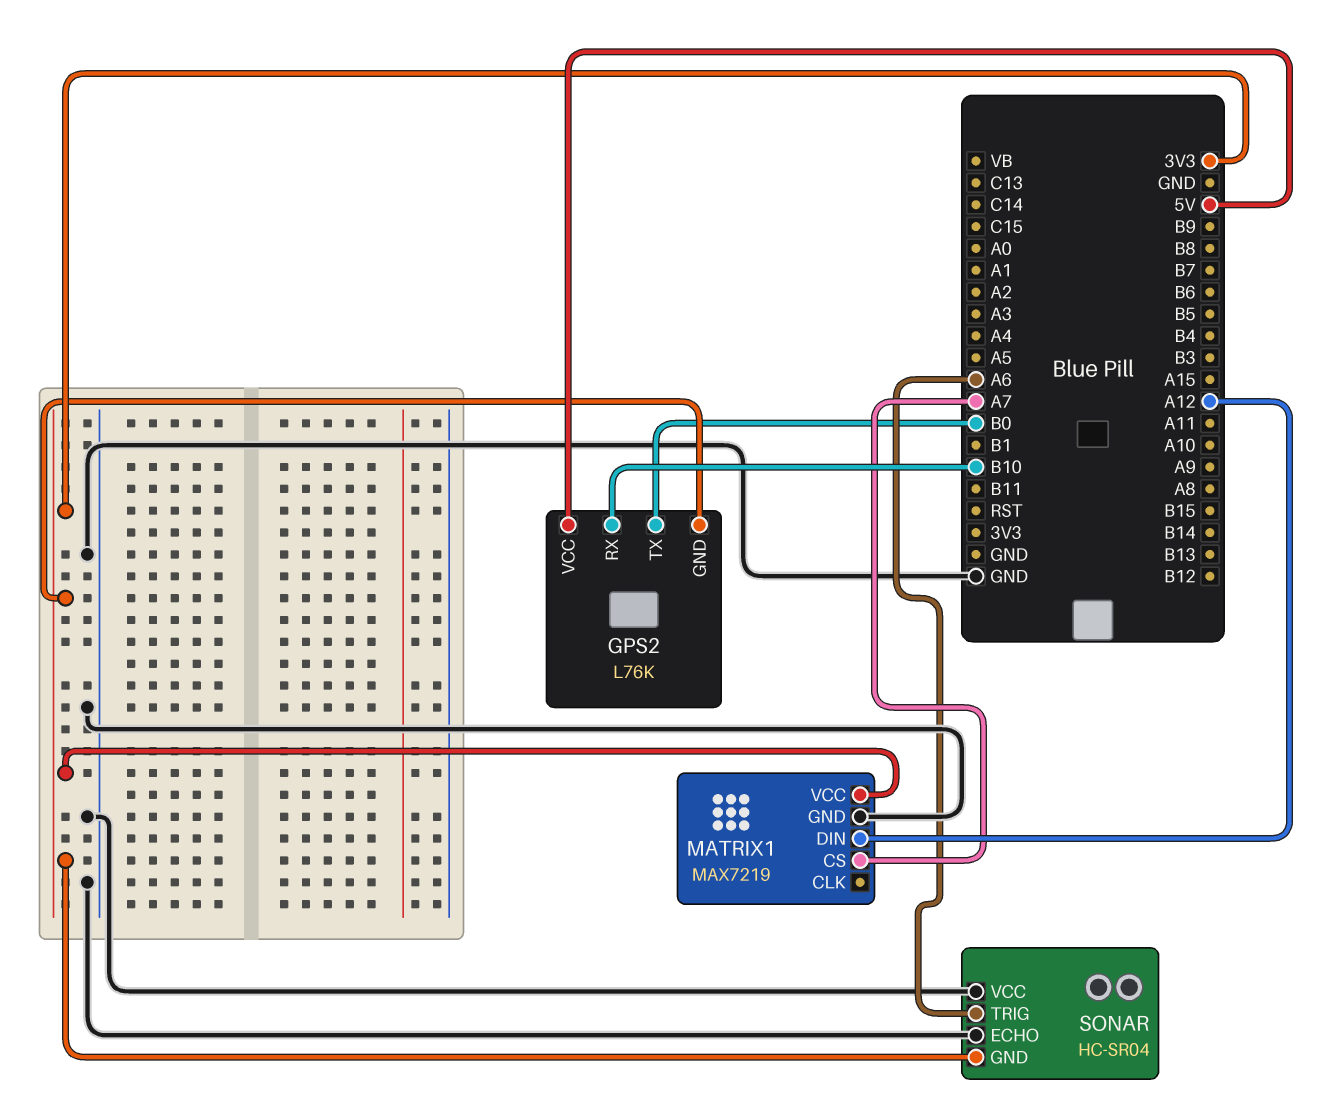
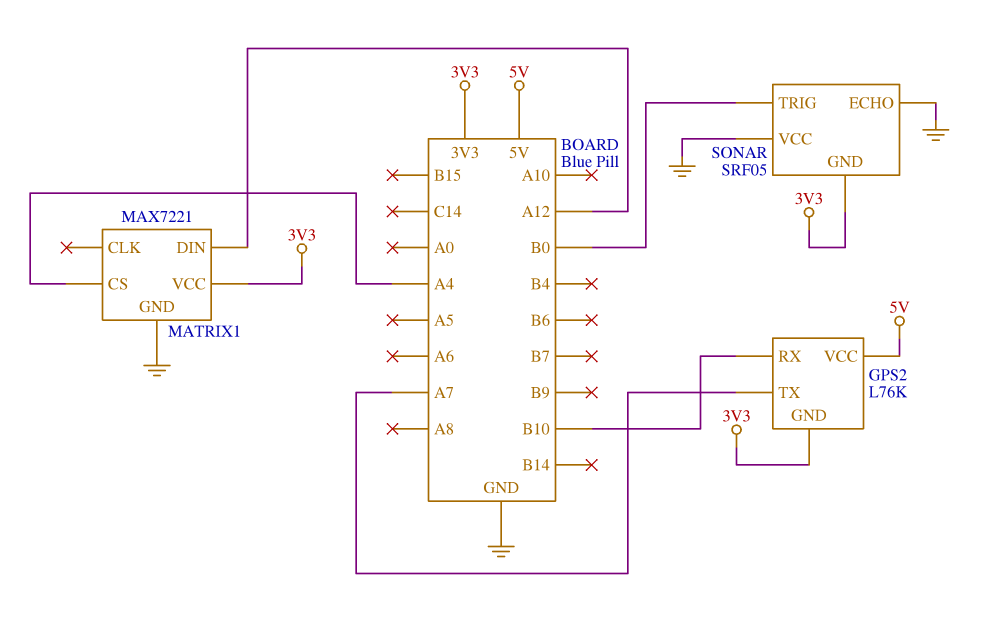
GPS2 pin TX: B0 -> A7
MATRIX1: MAX7219 -> MAX7221
MATRIX1 pin CS: A7 -> A4
SONAR: HC-SR04 -> SRF05
SONAR pin TRIG: A6 -> B0

